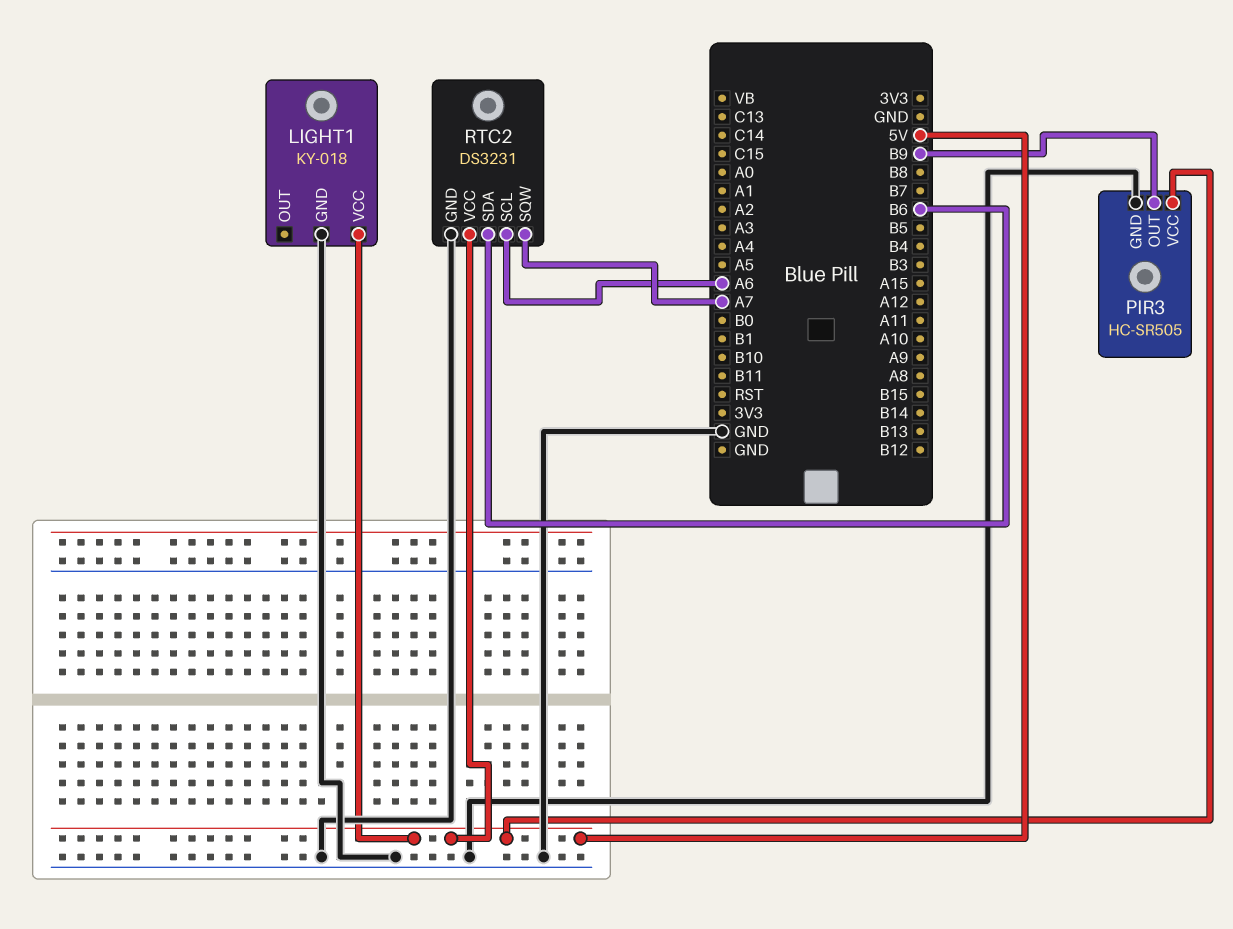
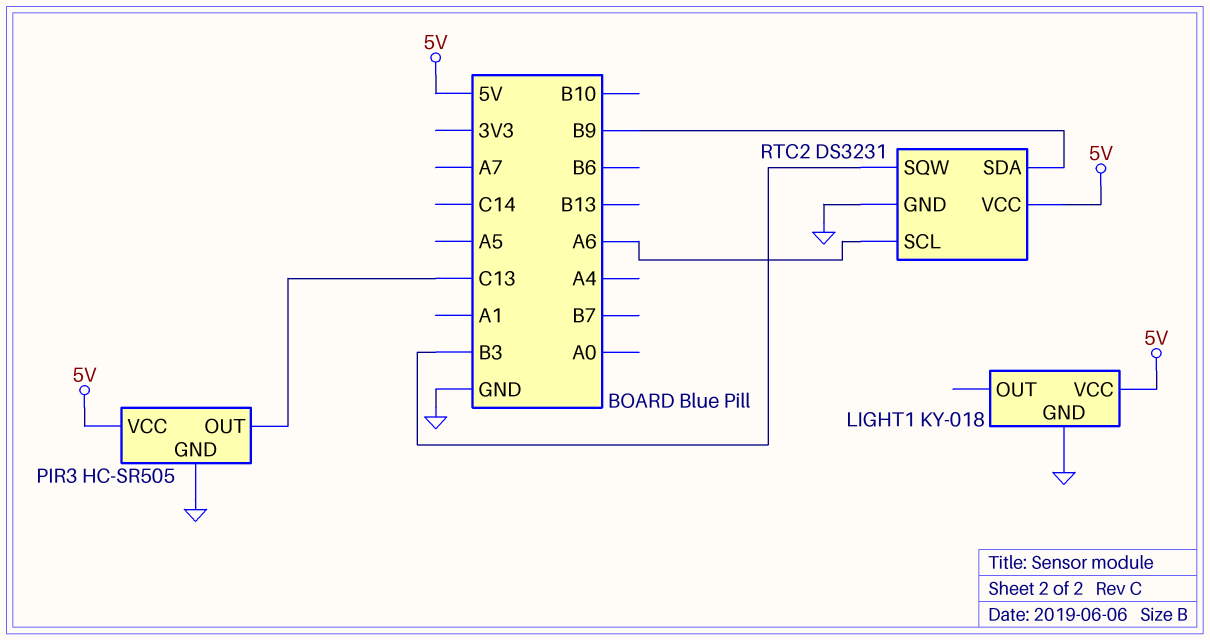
PIR3 pin OUT: B9 -> C13
RTC2 pin SDA: B6 -> B9
RTC2 pin SQW: A7 -> B3

